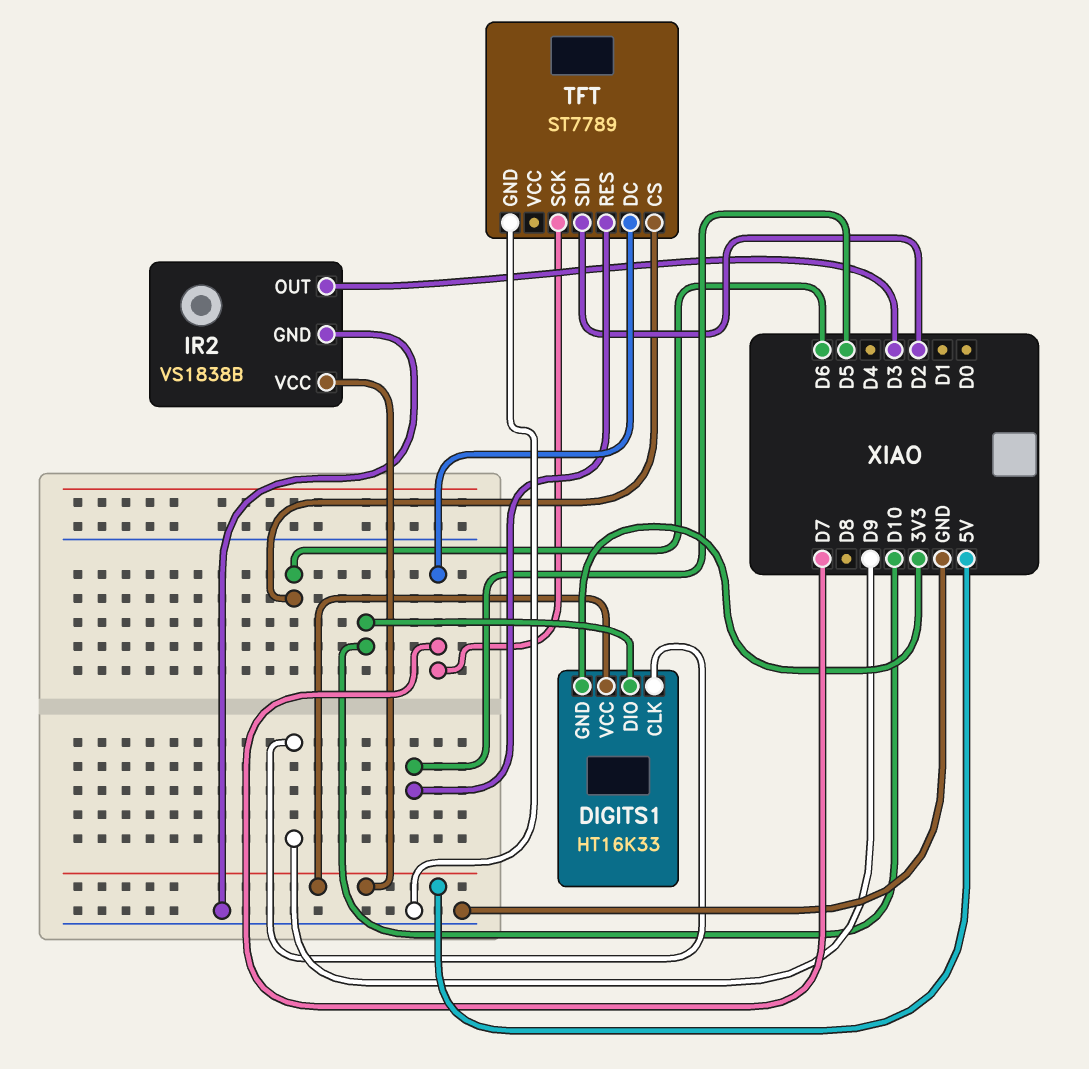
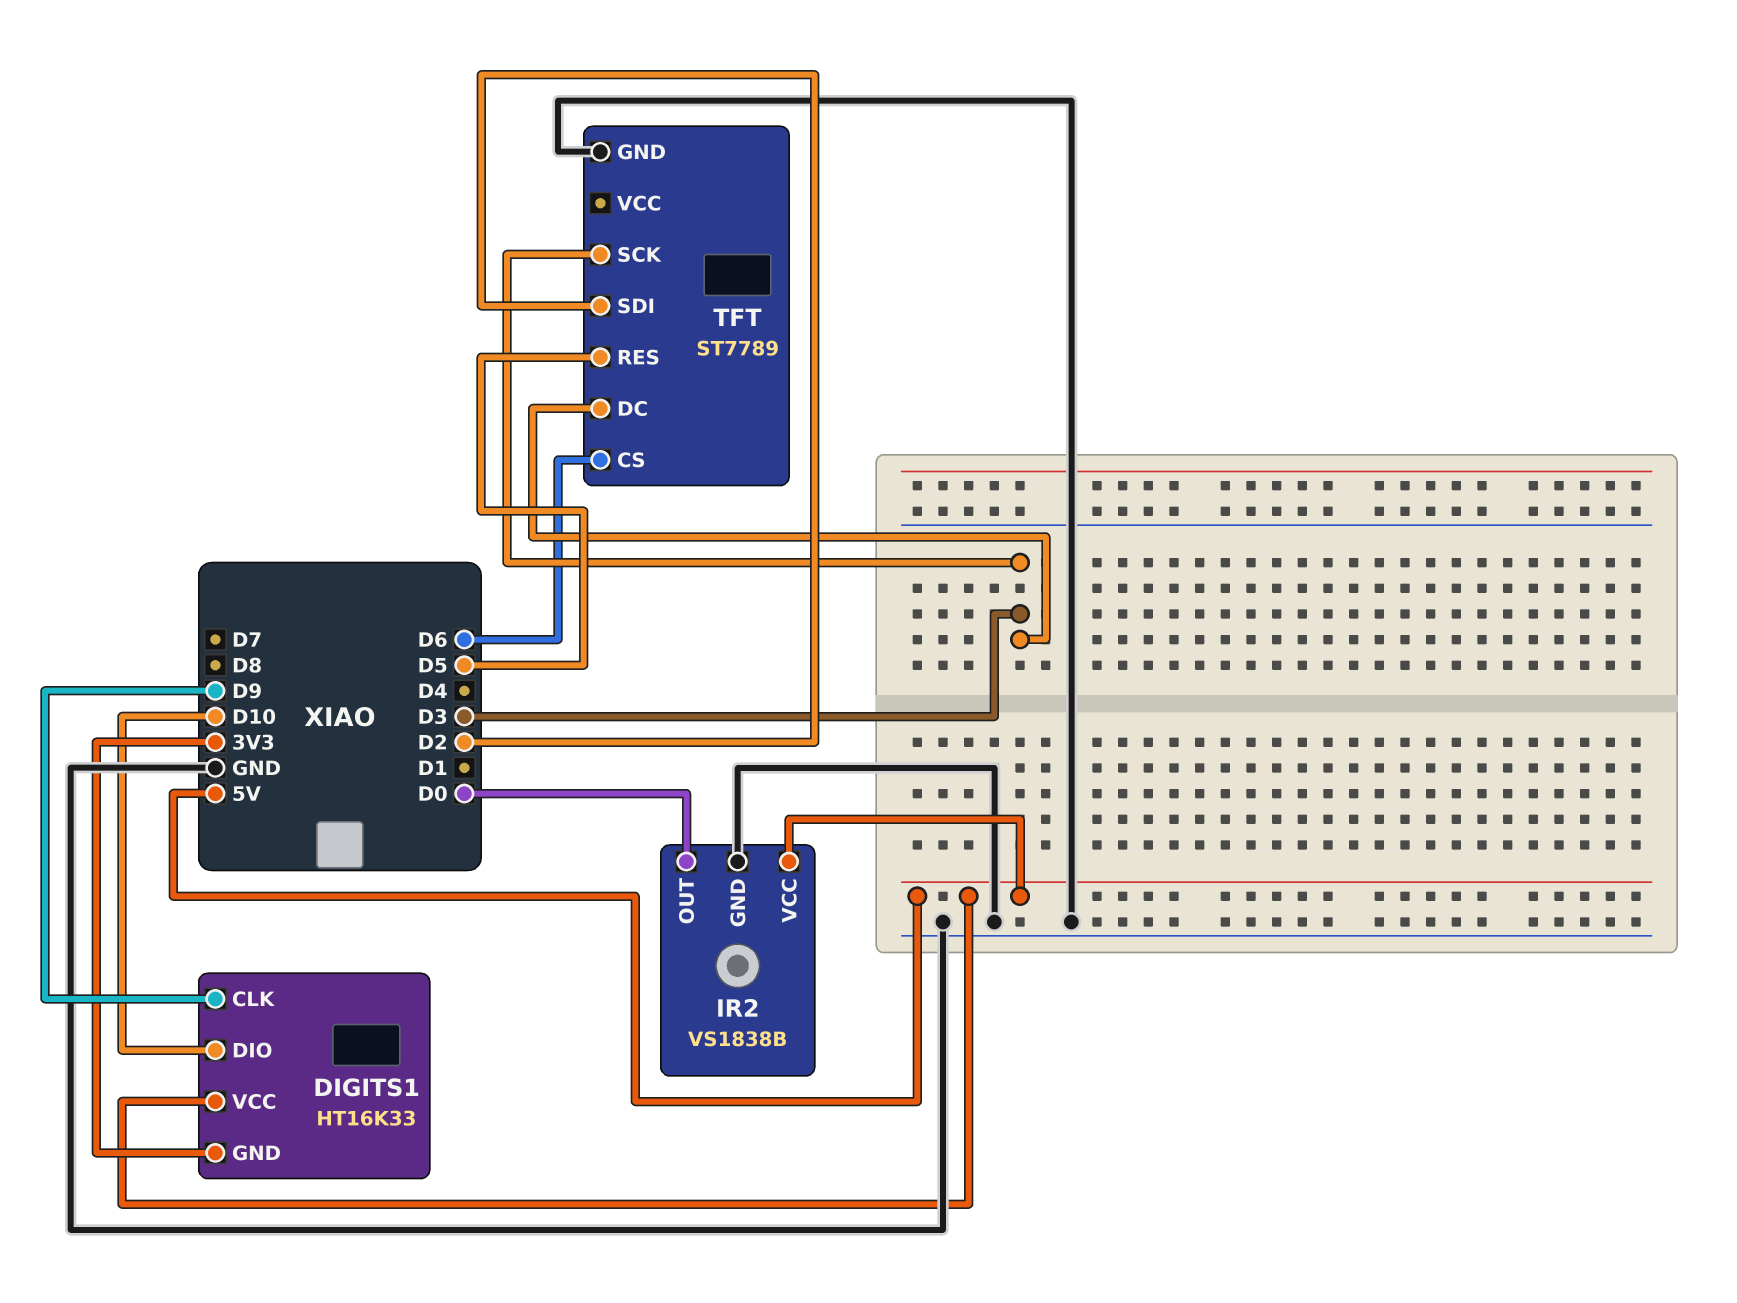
IR2 pin OUT: D3 -> D0
TFT pin DC: D7 -> D3
TFT pin SCK: D7 -> D3

